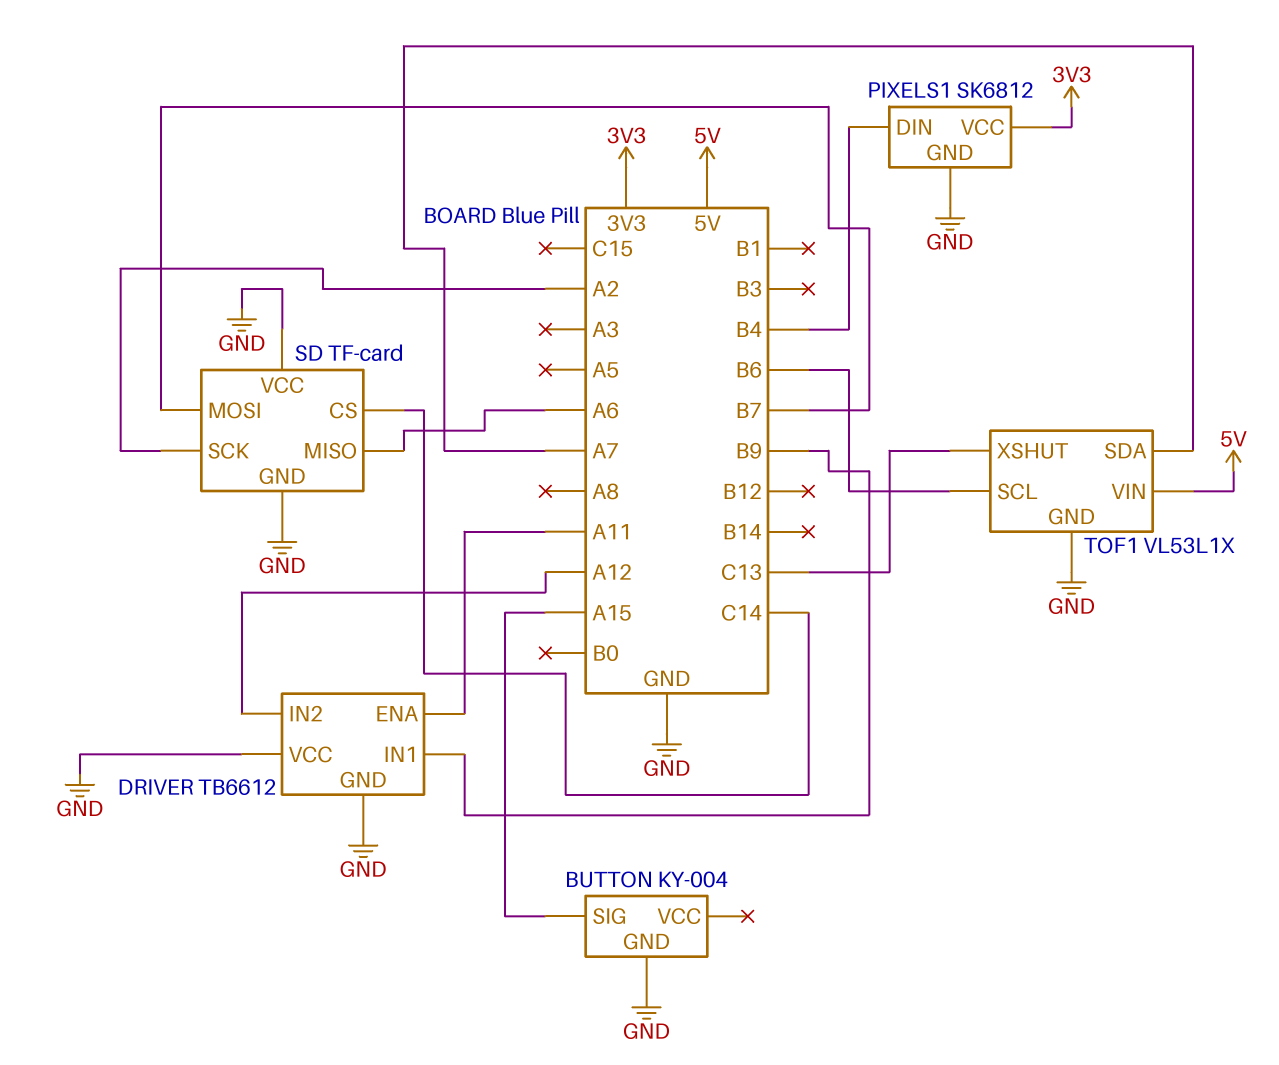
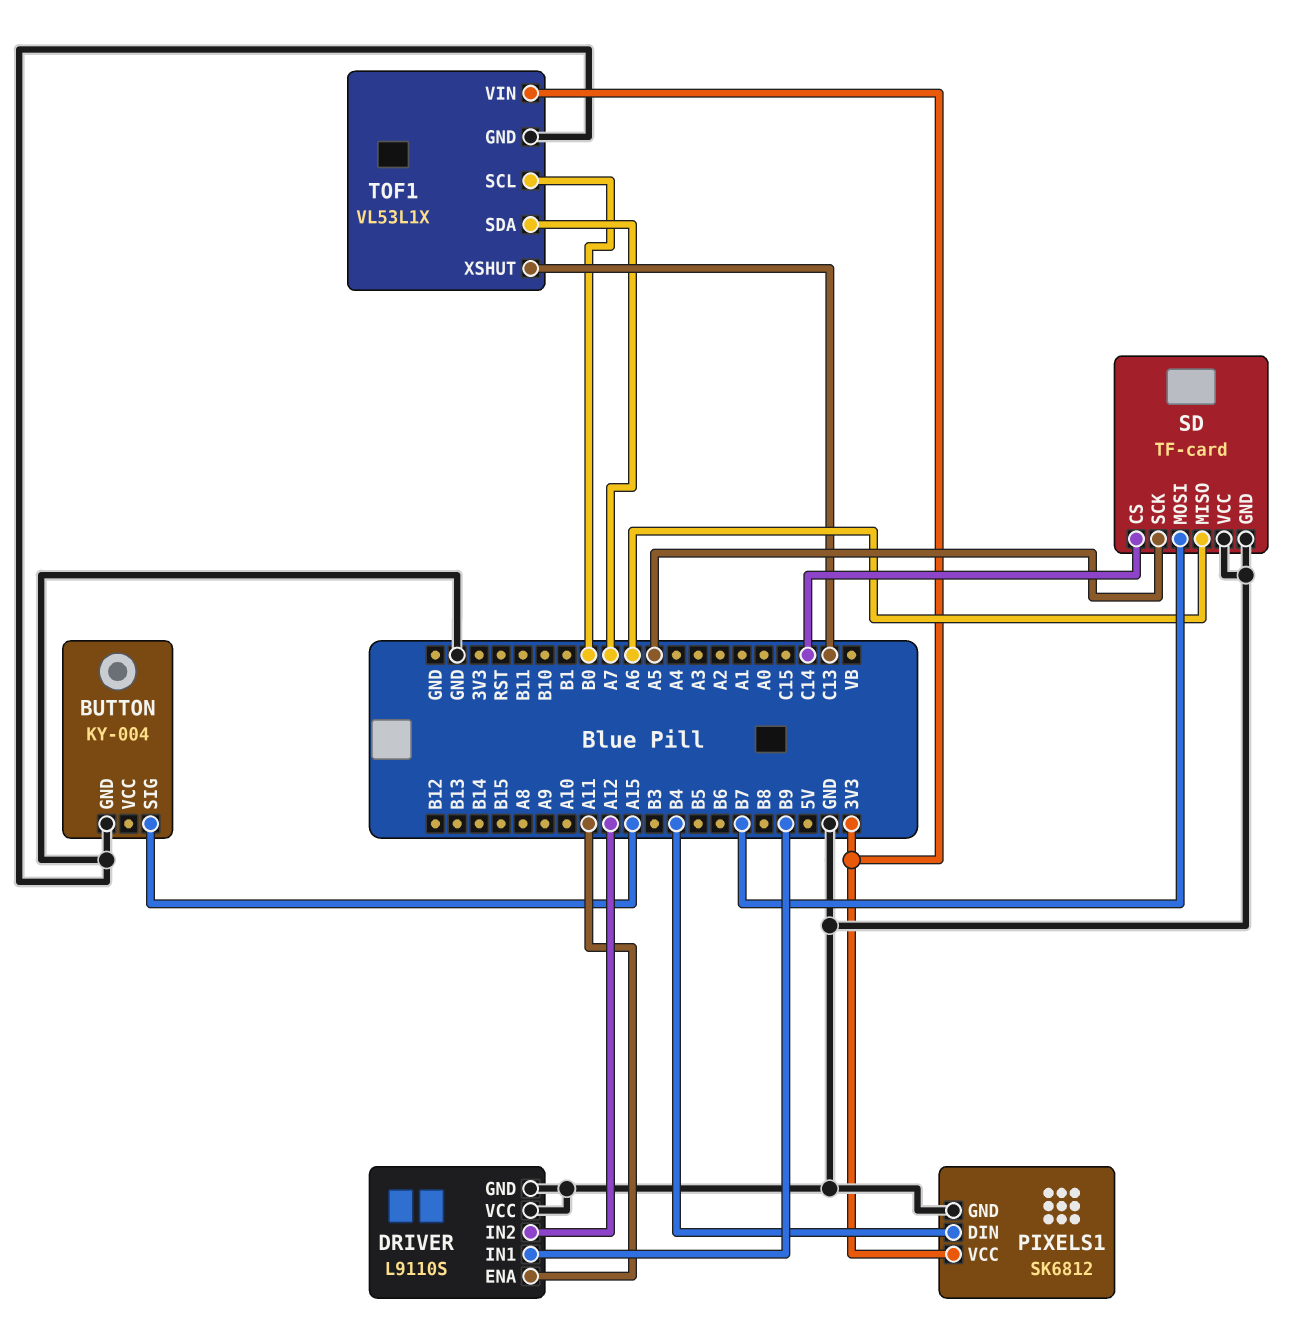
DRIVER: TB6612 -> L9110S
SD pin SCK: A2 -> A5
TOF1 pin SCL: B6 -> B0
TOF1 pin VIN: 5V -> 3V3

